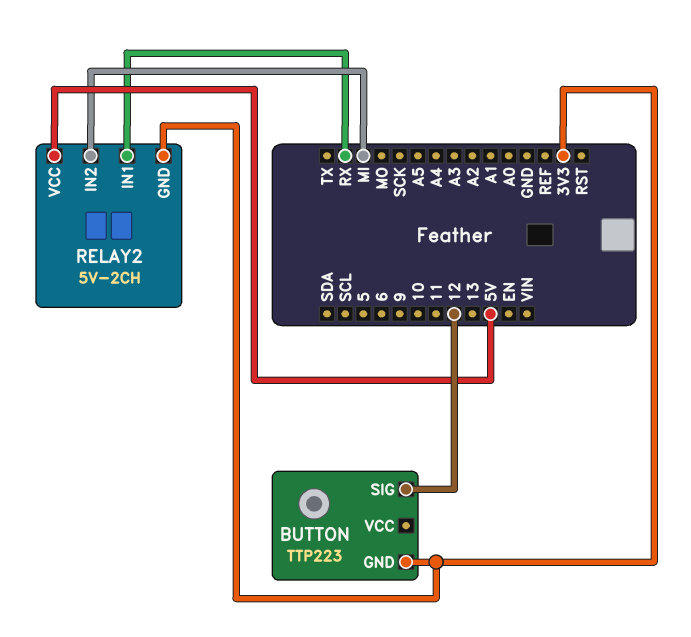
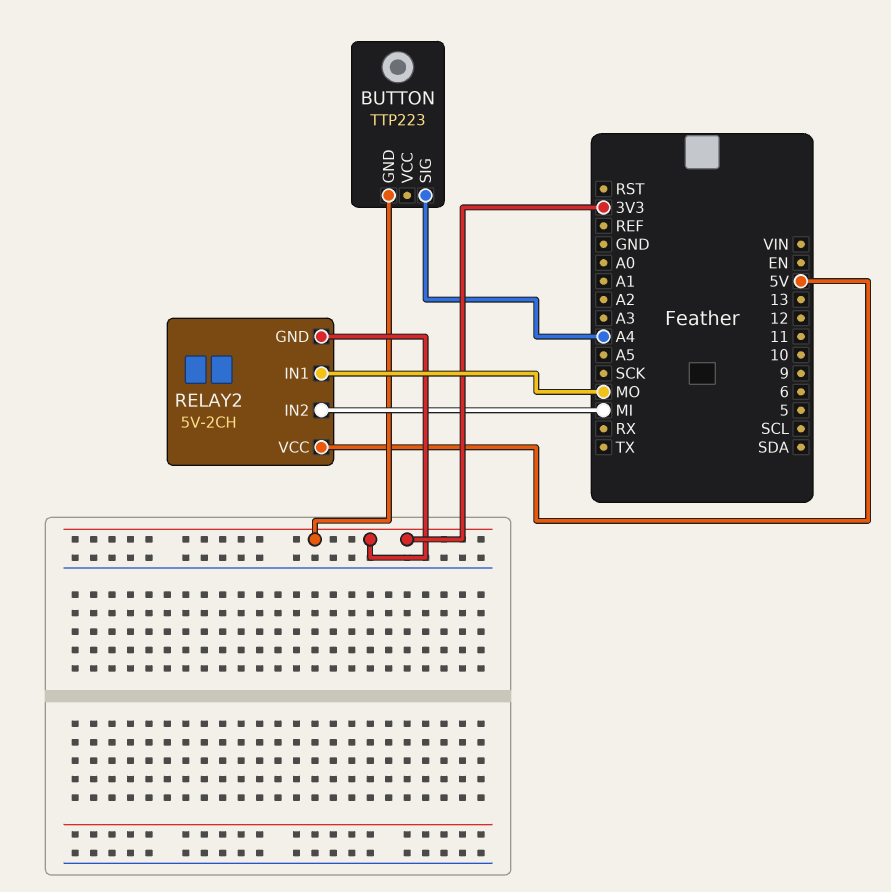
BUTTON pin SIG: 12 -> A4
RELAY2 pin IN1: RX -> MO

